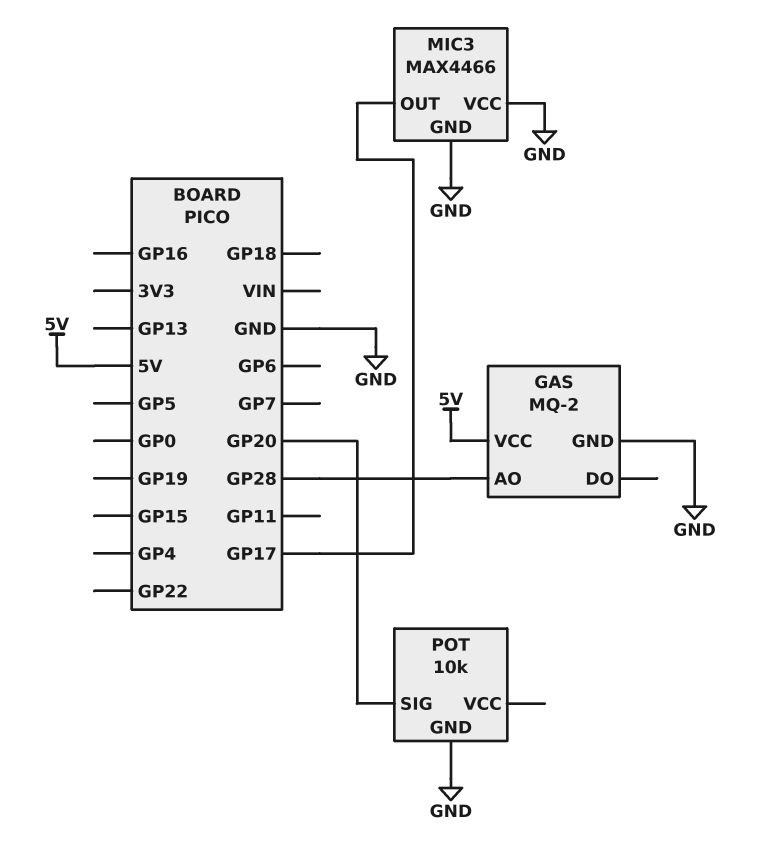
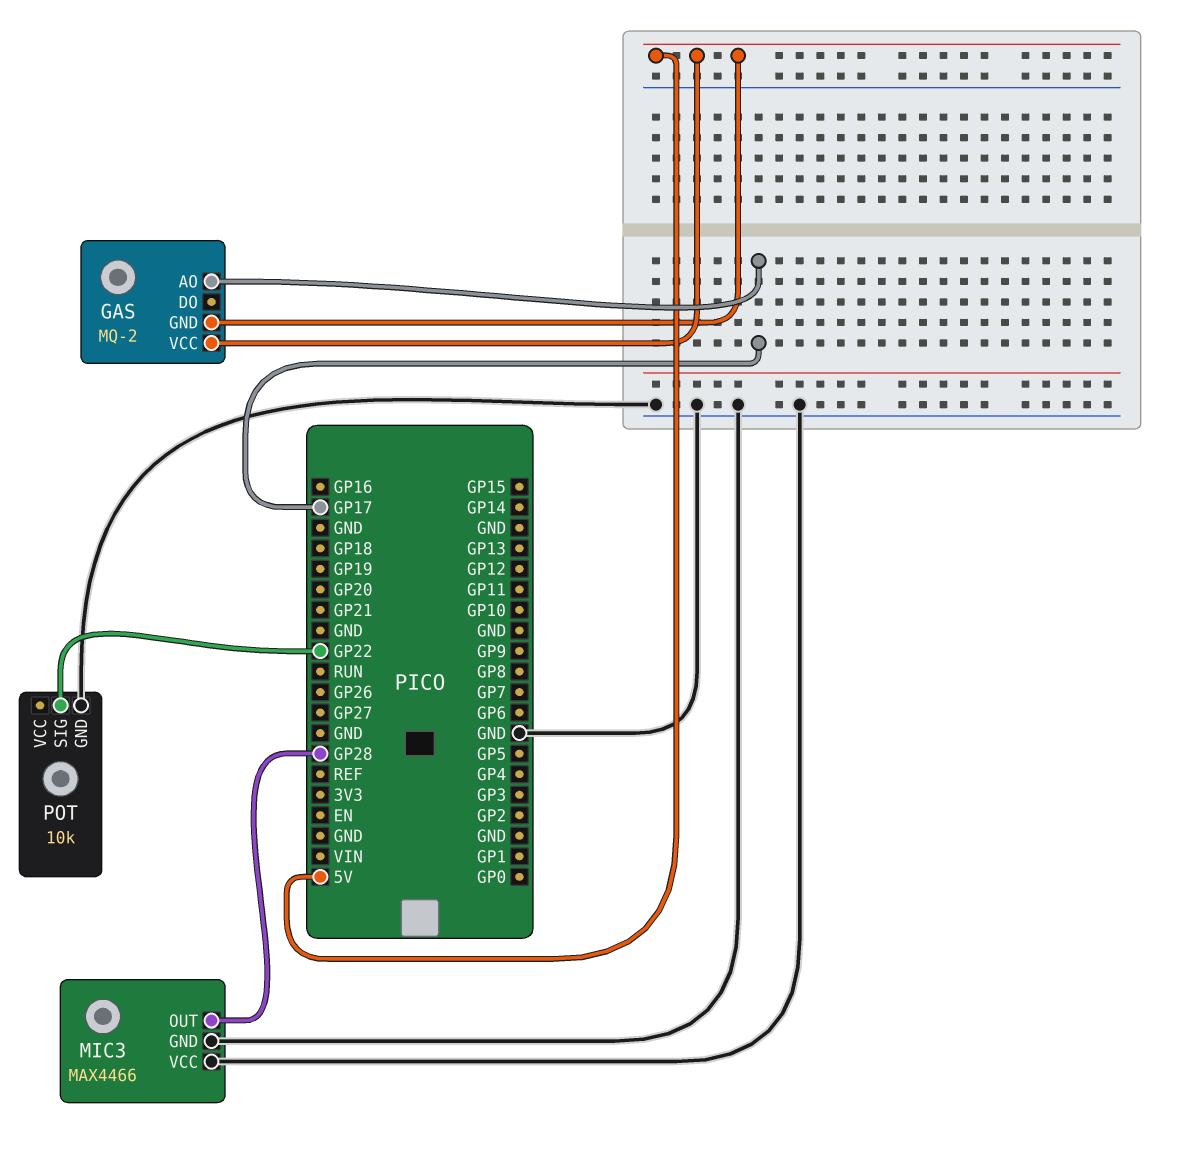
GAS pin AO: GP28 -> GP17
GAS pin GND: GND -> 5V
MIC3 pin OUT: GP17 -> GP28
POT pin SIG: GP20 -> GP22

